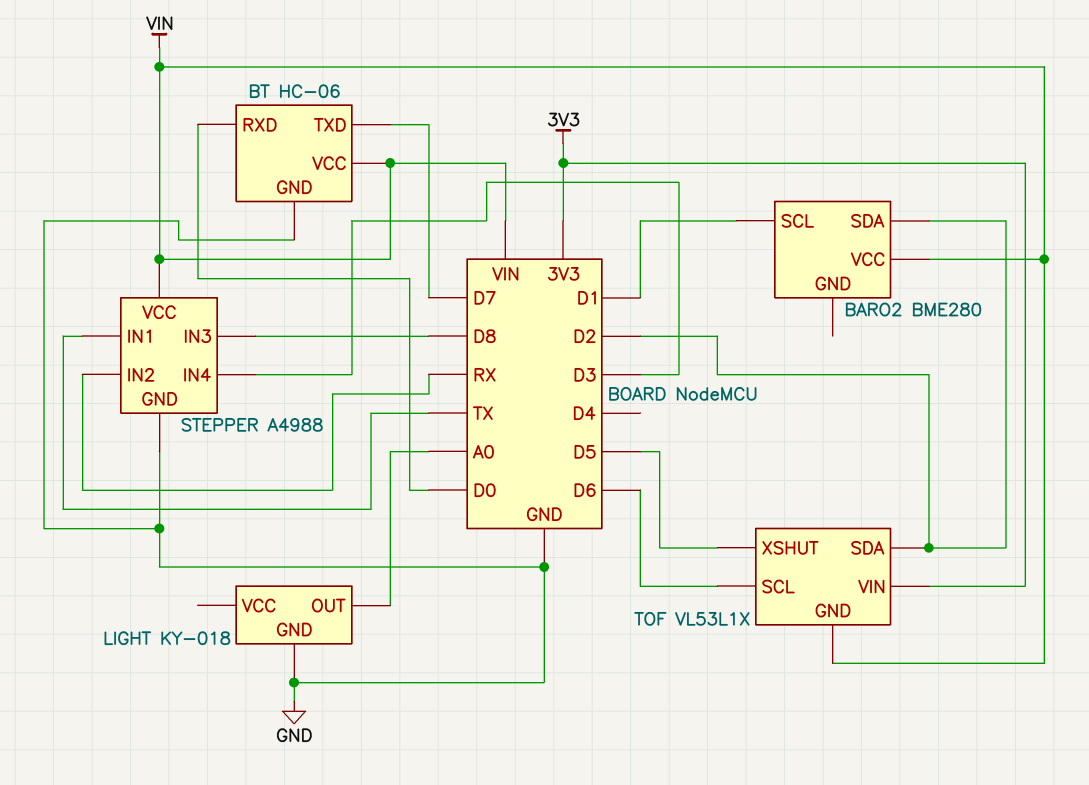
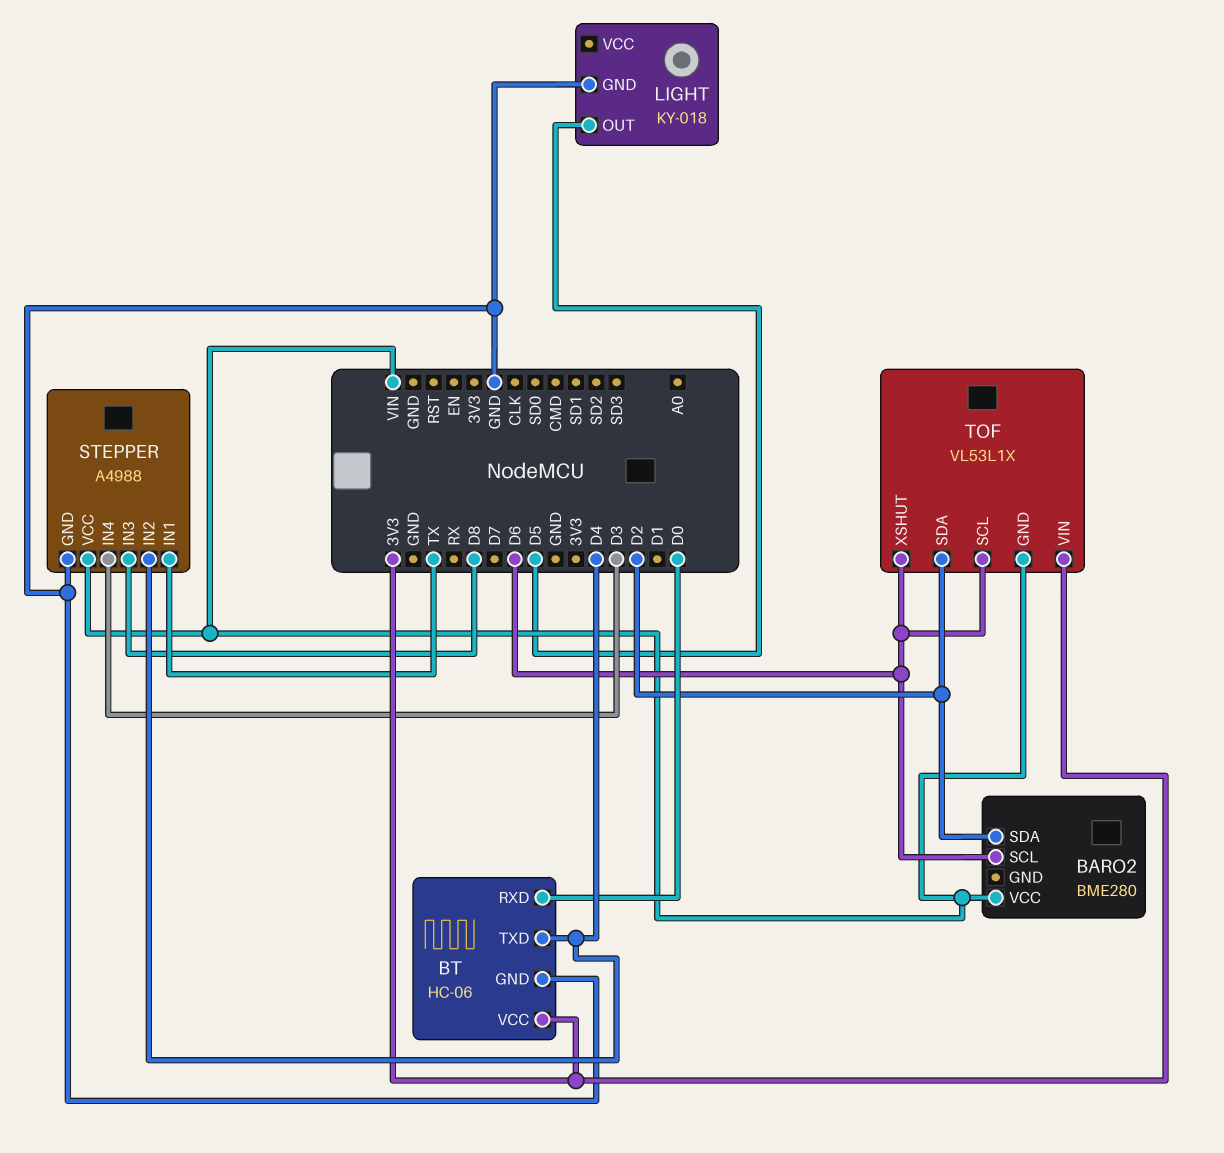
BARO2 pin SCL: D1 -> D6
BT pin TXD: D7 -> D4
BT pin VCC: VIN -> 3V3
LIGHT pin OUT: A0 -> D5
STEPPER pin IN2: RX -> D4
TOF pin XSHUT: D5 -> D6

